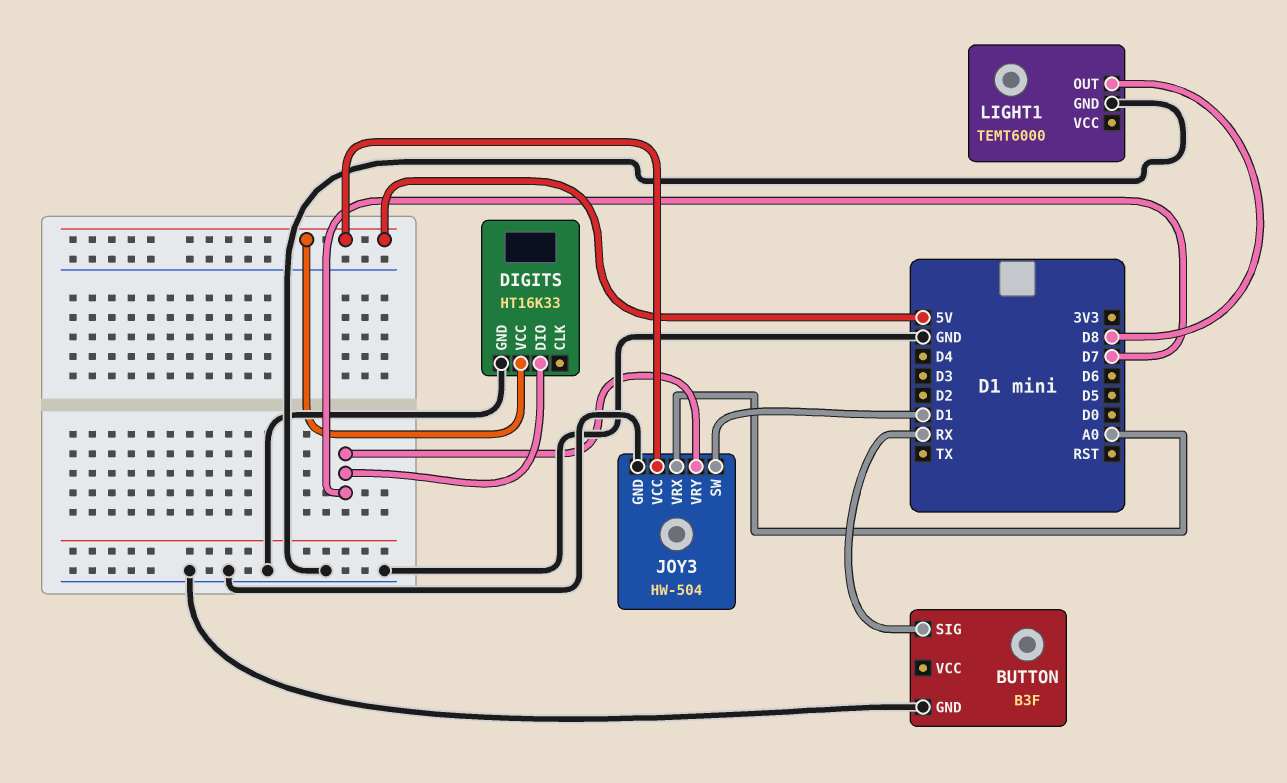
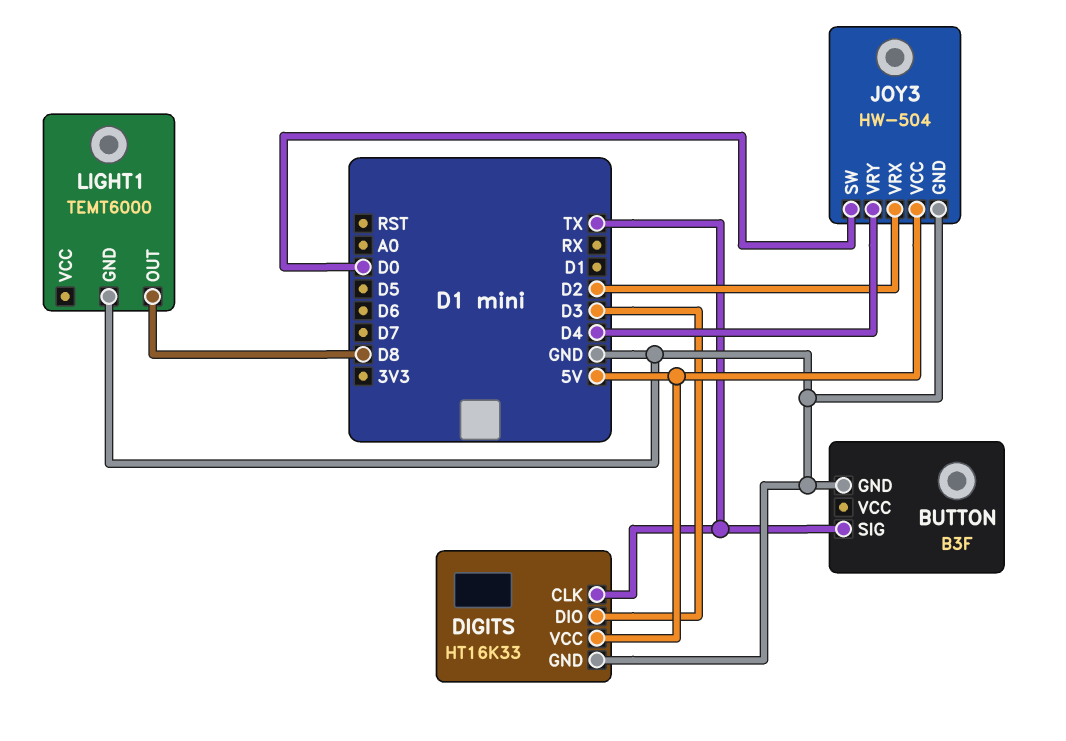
BUTTON pin SIG: RX -> TX
DIGITS pin CLK: none -> TX
DIGITS pin DIO: D7 -> D3
JOY3 pin SW: D1 -> D0
JOY3 pin VRX: A0 -> D2
JOY3 pin VRY: D7 -> D4

